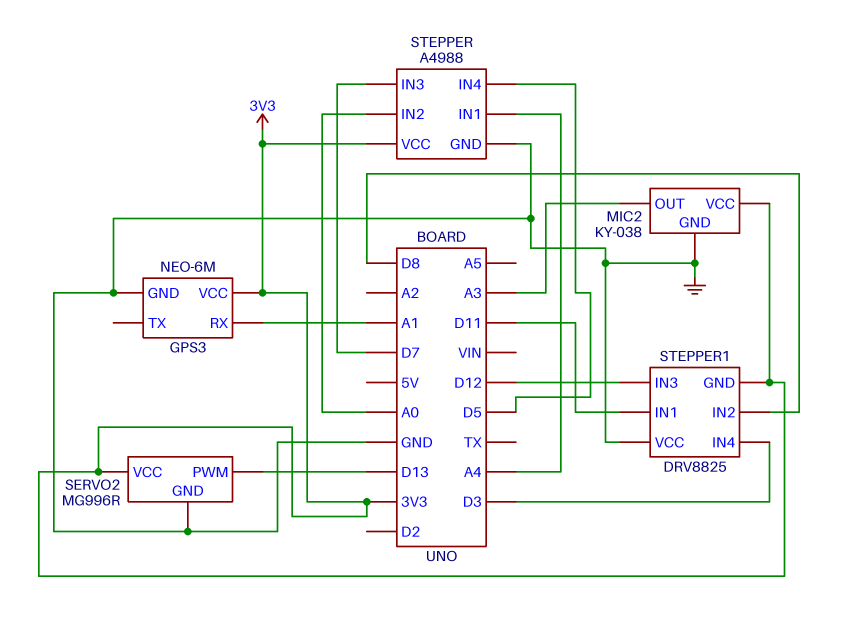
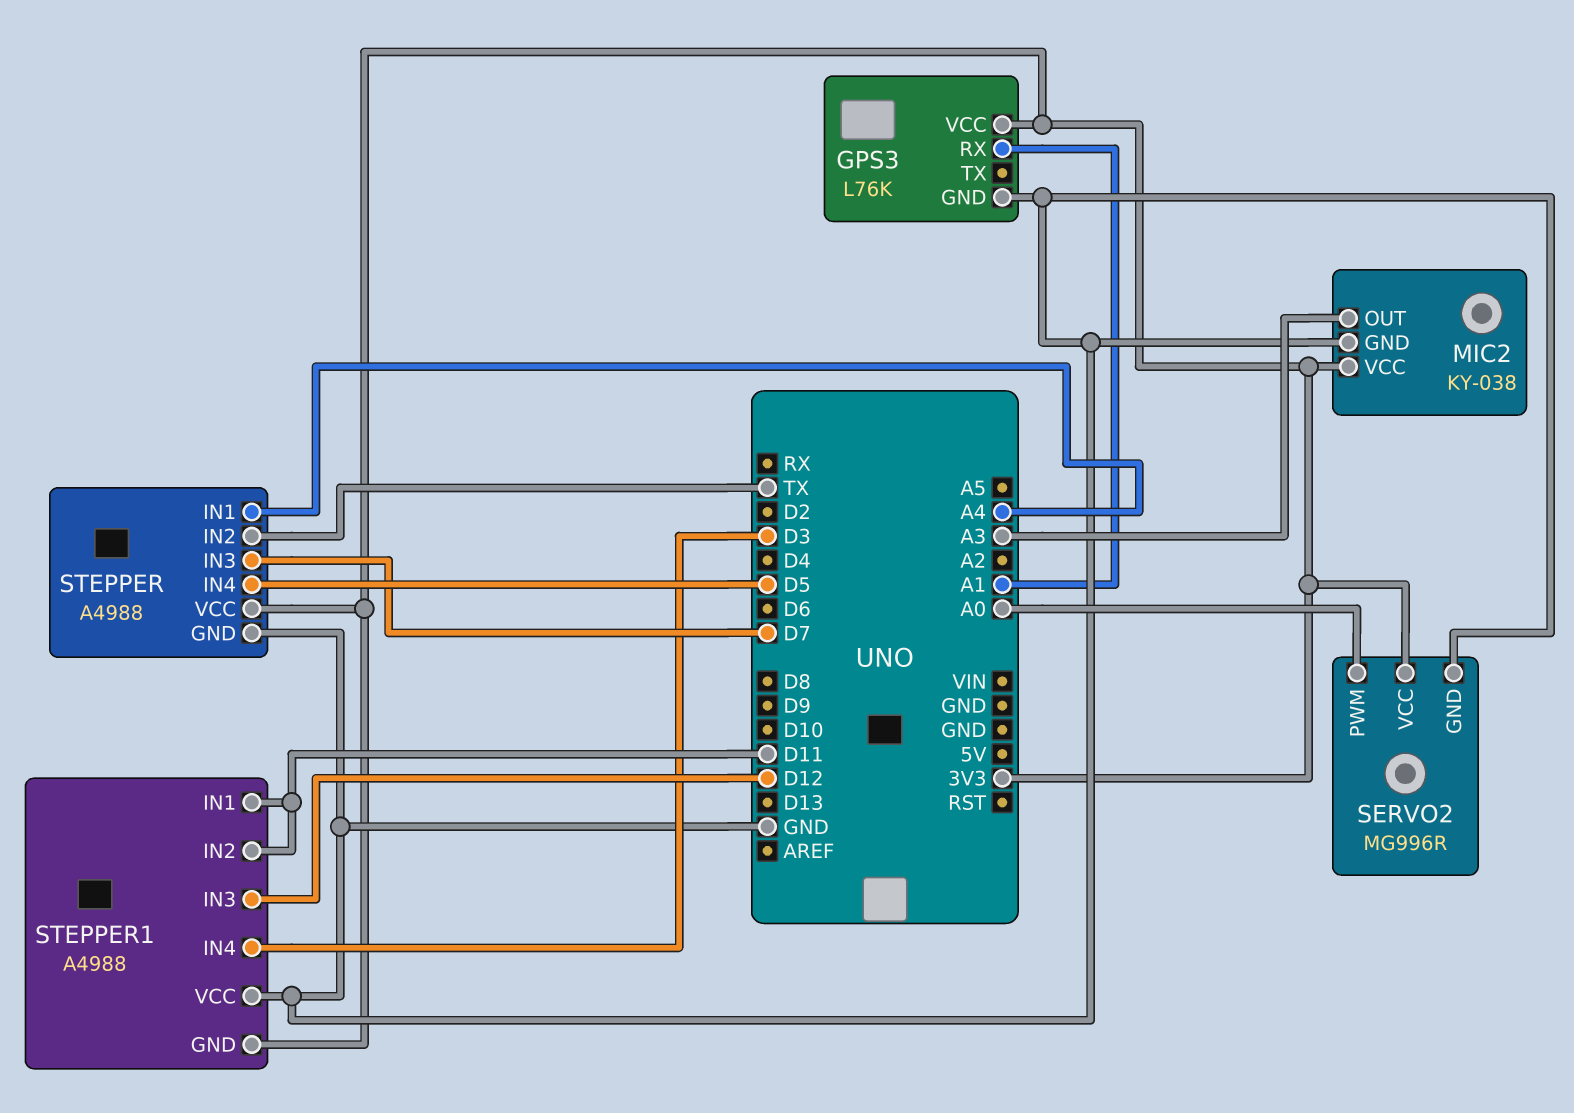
GPS3: NEO-6M -> L76K
SERVO2 pin PWM: D13 -> A0
STEPPER pin IN2: A0 -> TX
STEPPER1: DRV8825 -> A4988
STEPPER1 pin IN2: D8 -> D11

